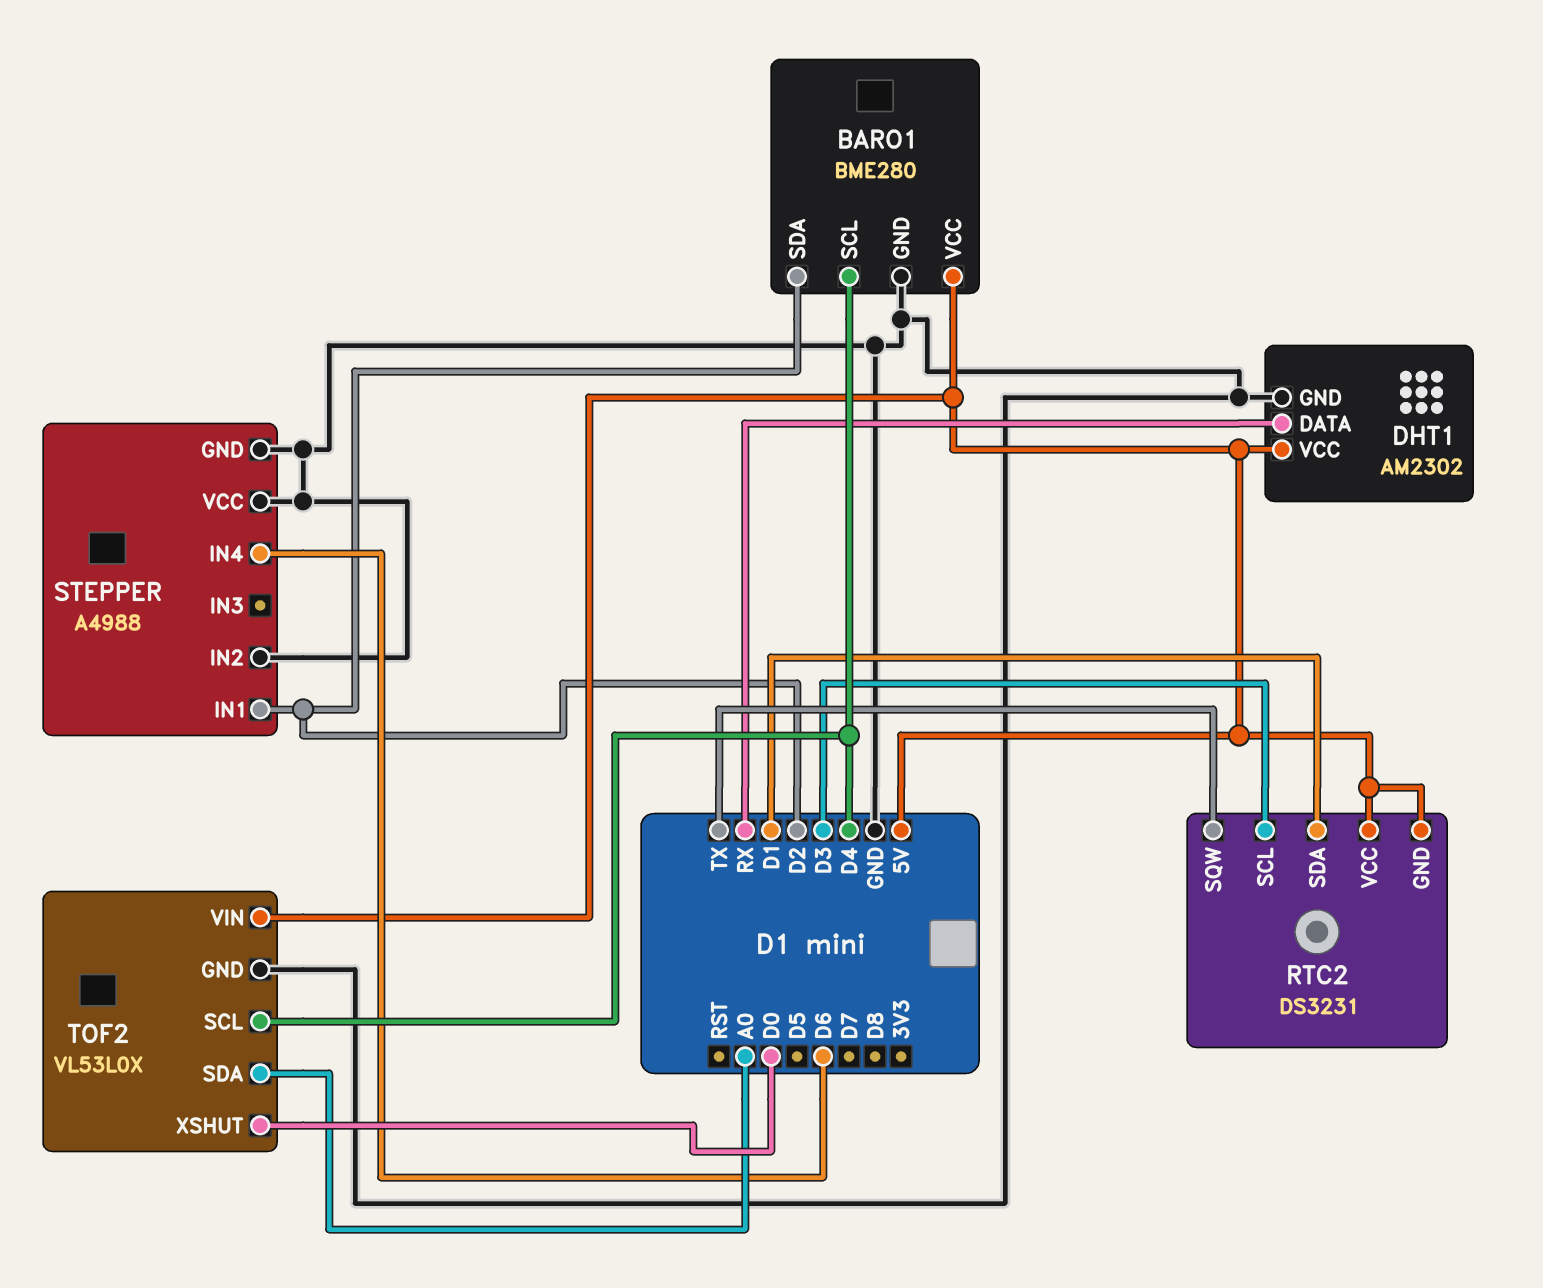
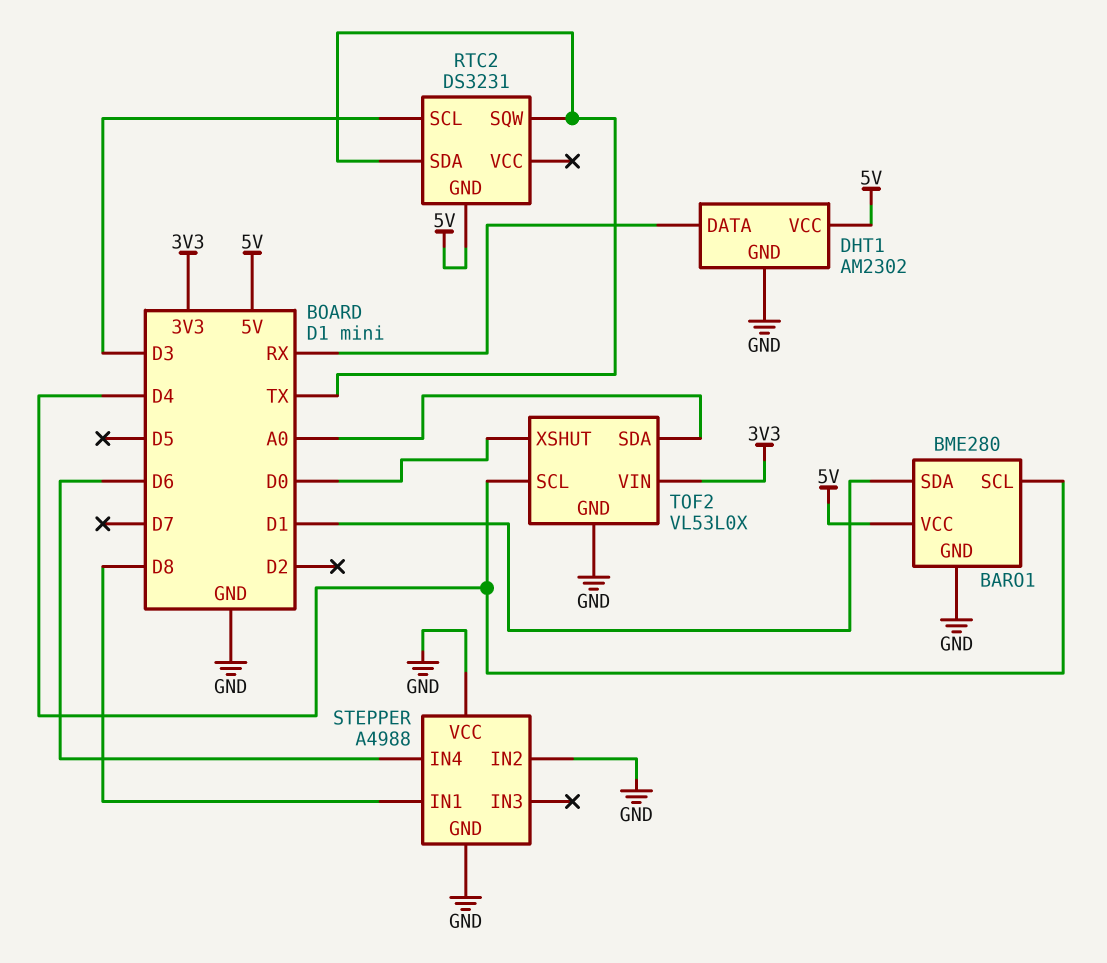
BARO1 pin SDA: D2 -> D1
RTC2 pin SDA: D1 -> TX
RTC2 pin VCC: 5V -> none
STEPPER pin IN1: D2 -> D8
TOF2 pin VIN: 5V -> 3V3

